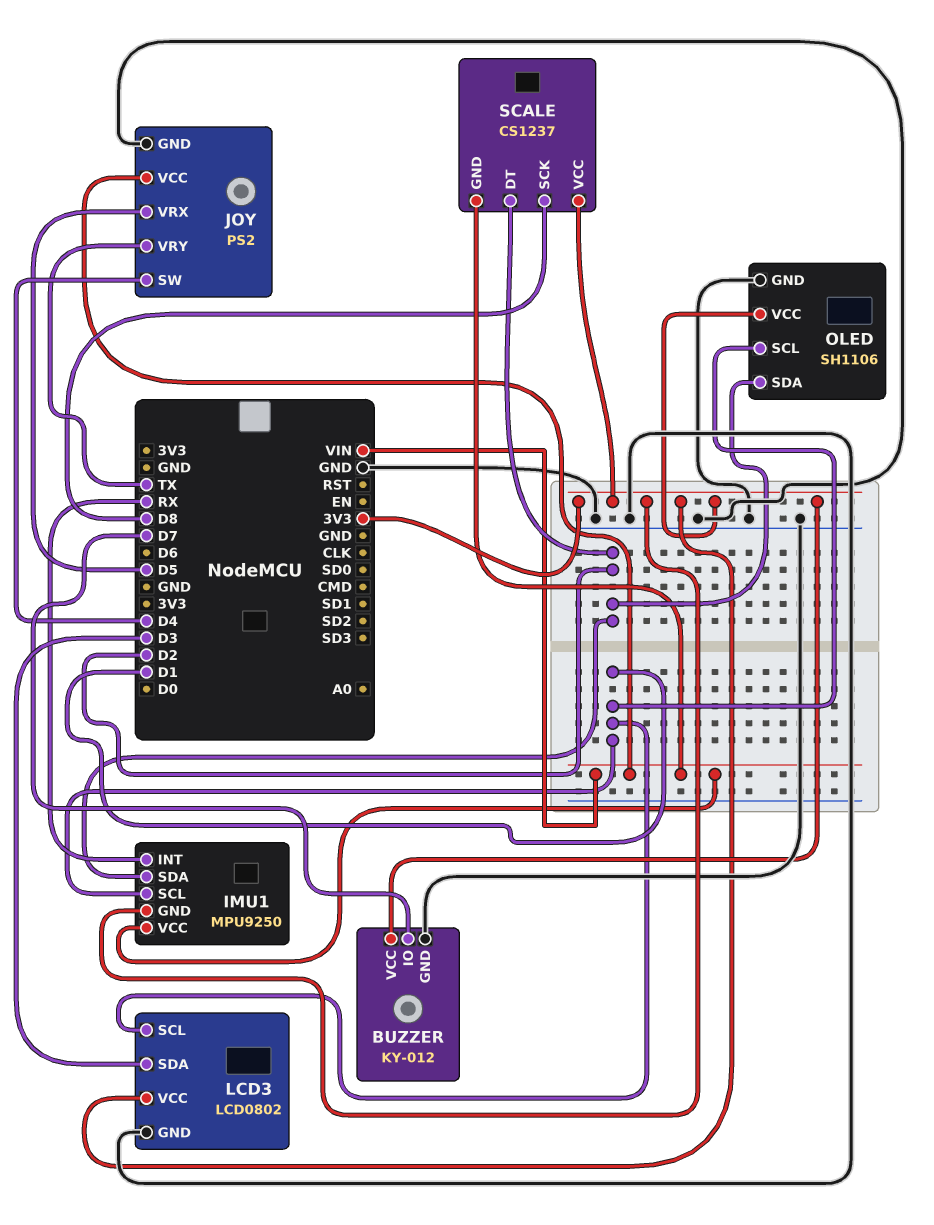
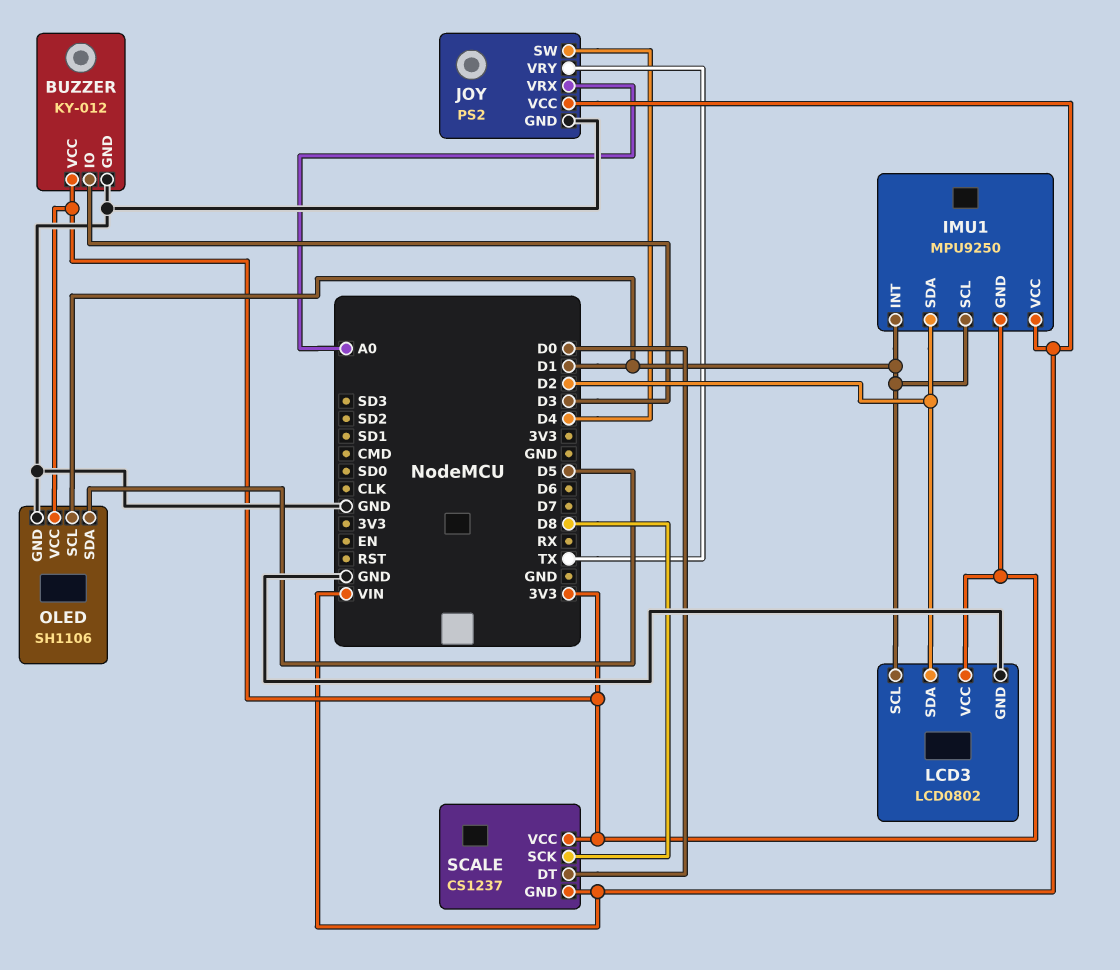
BUZZER pin IO: D7 -> D3
IMU1 pin INT: RX -> D1
JOY pin VRX: D5 -> A0
LCD3 pin SDA: D3 -> D2
OLED pin SDA: D2 -> D5
SCALE pin DT: D2 -> D0

